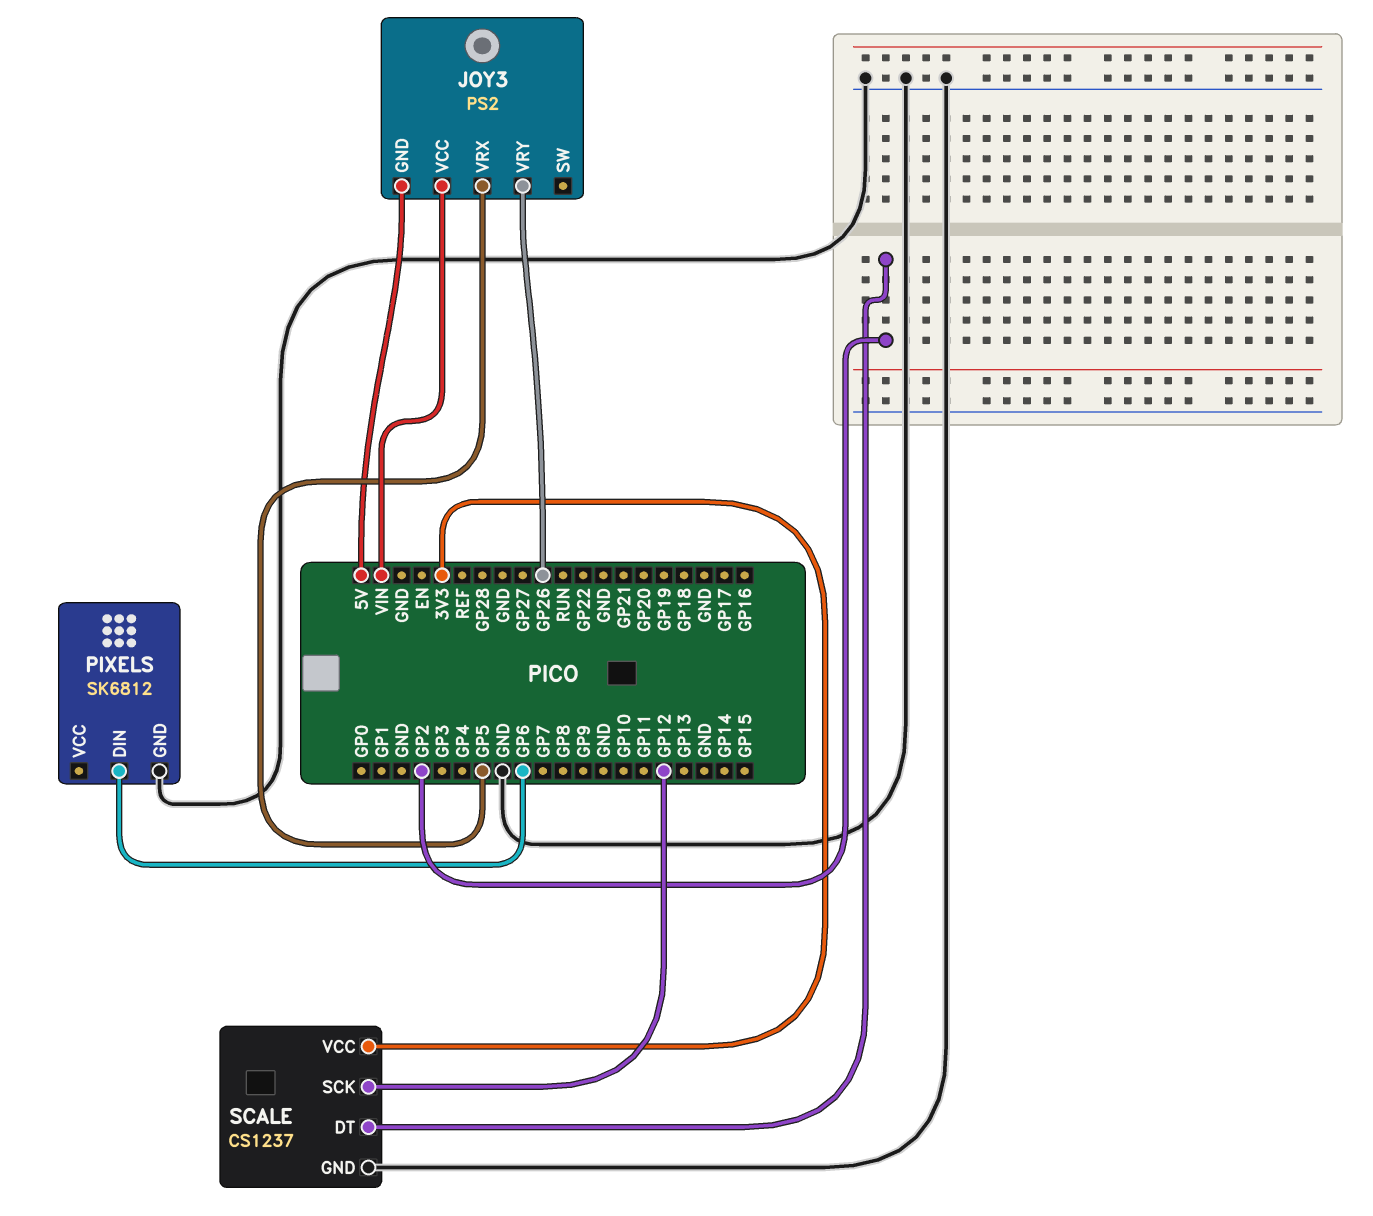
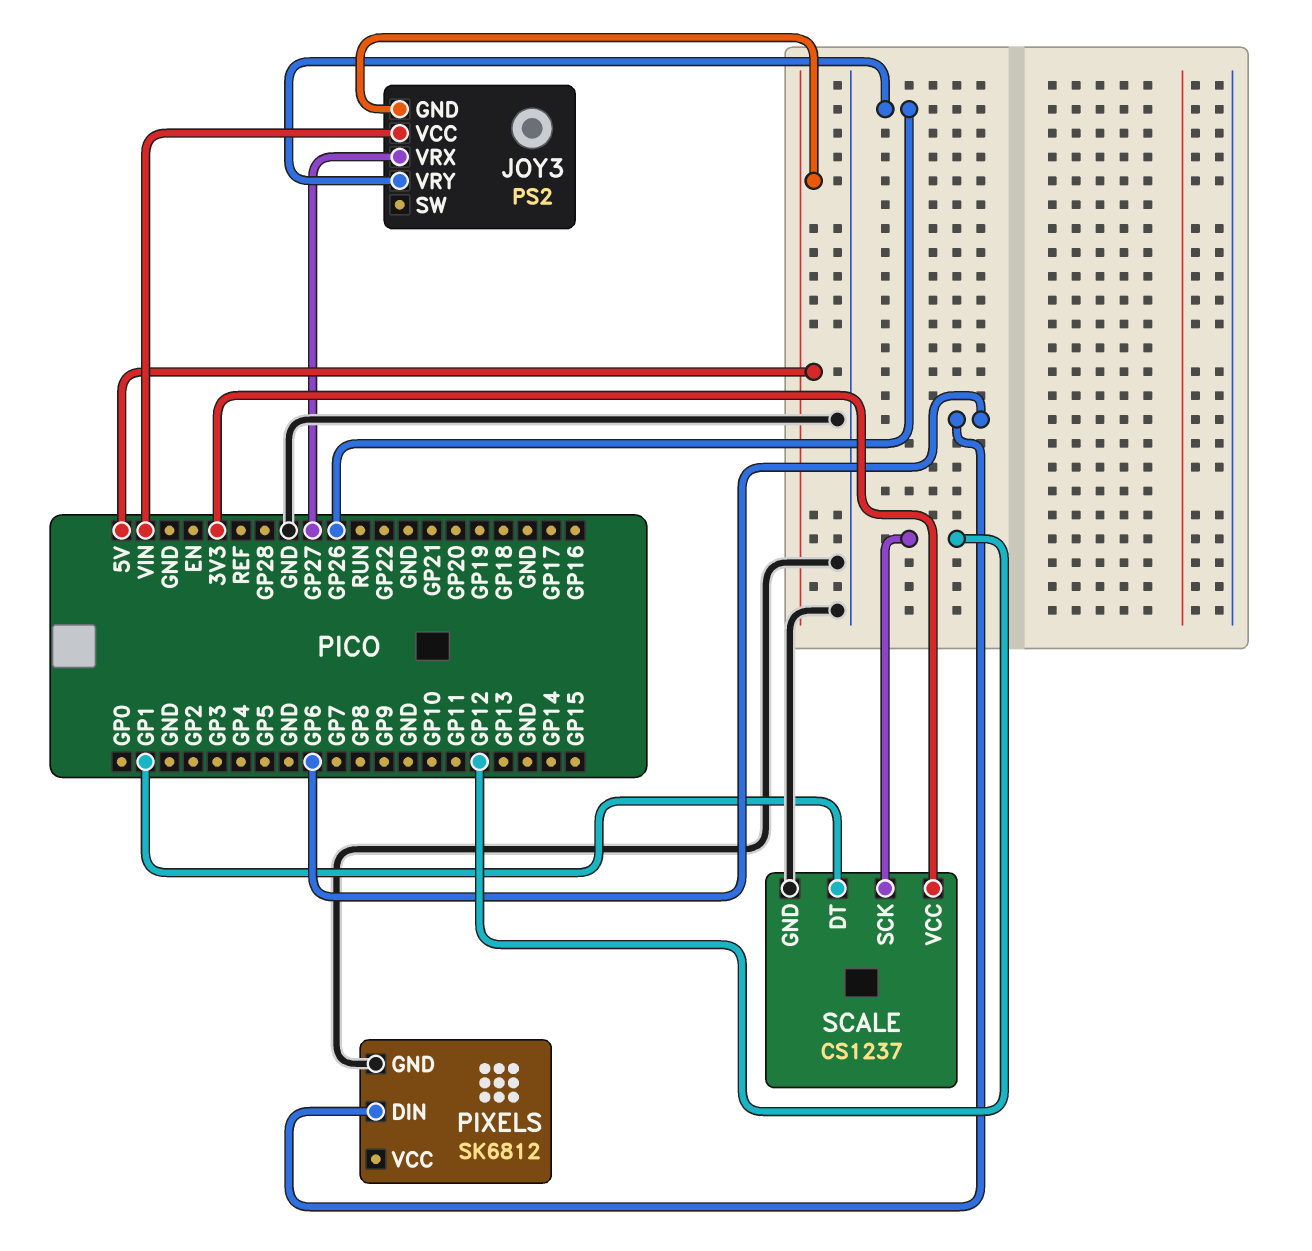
JOY3 pin VRX: GP5 -> GP27
SCALE pin DT: GP2 -> GP1

